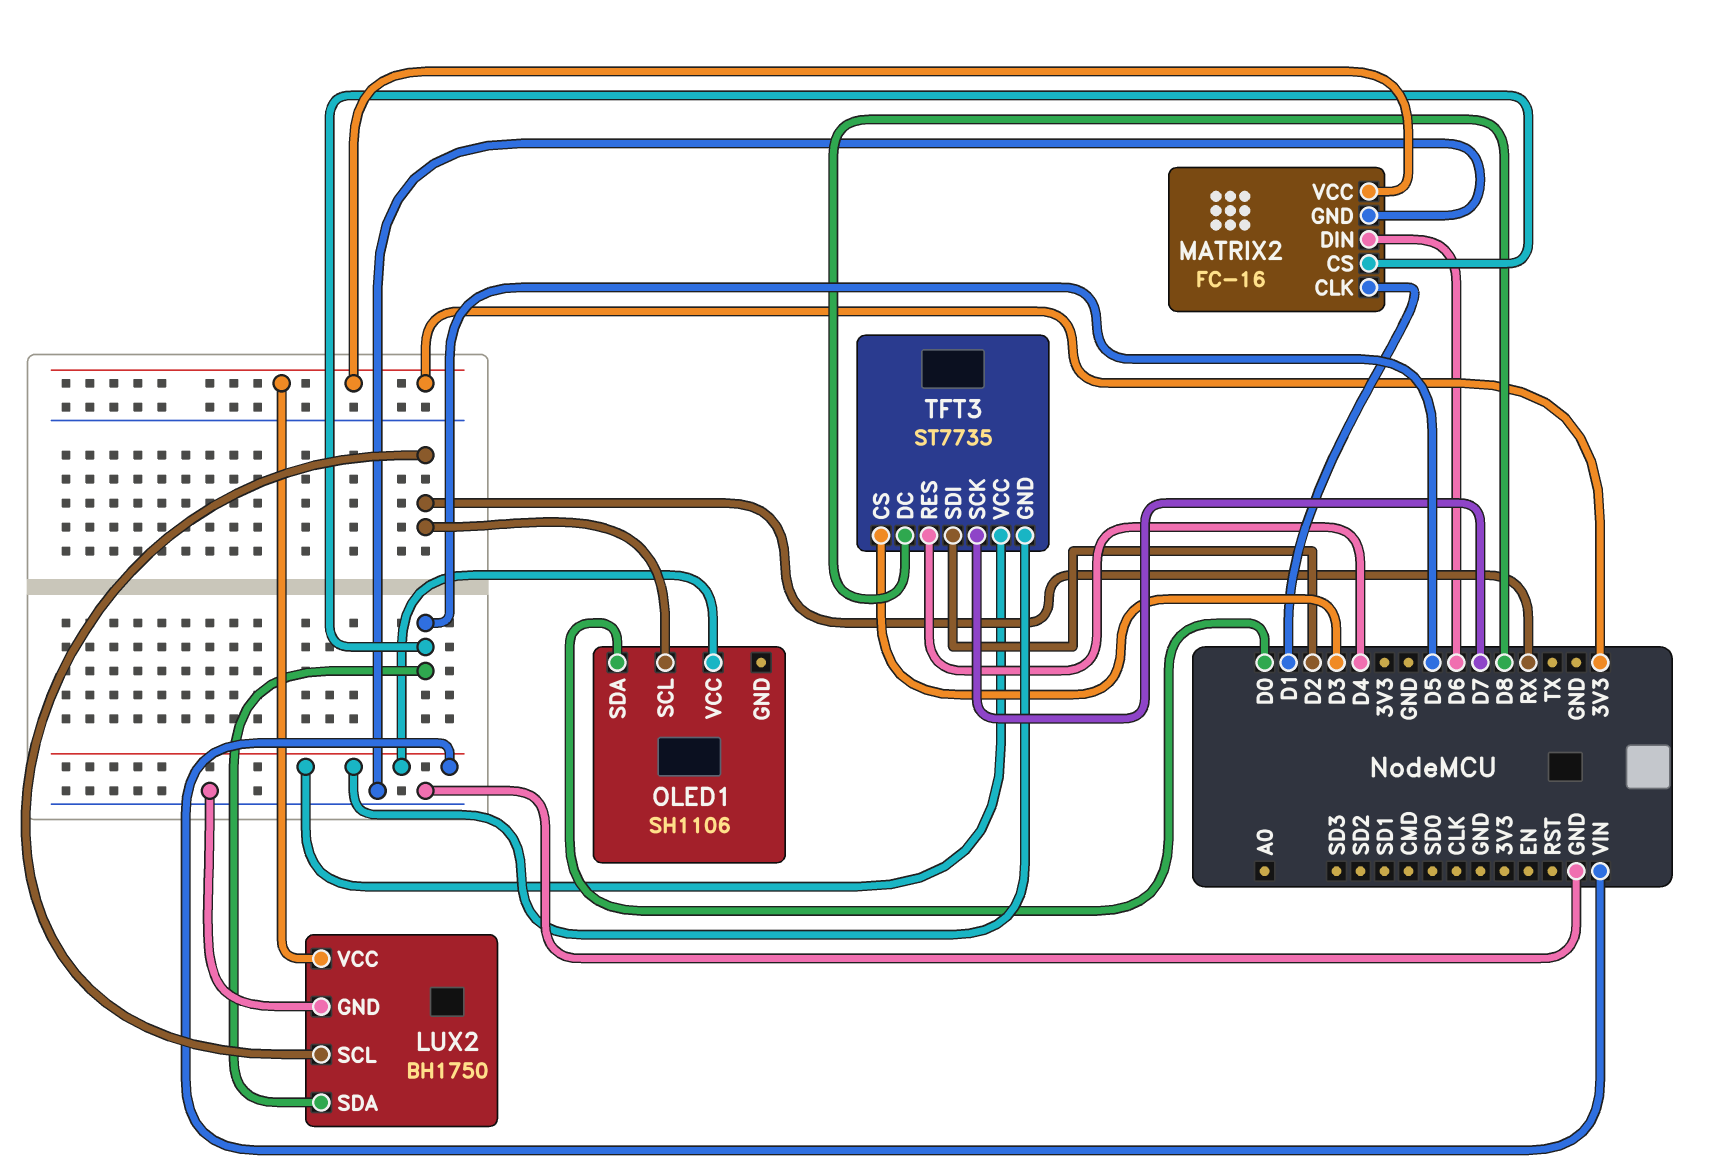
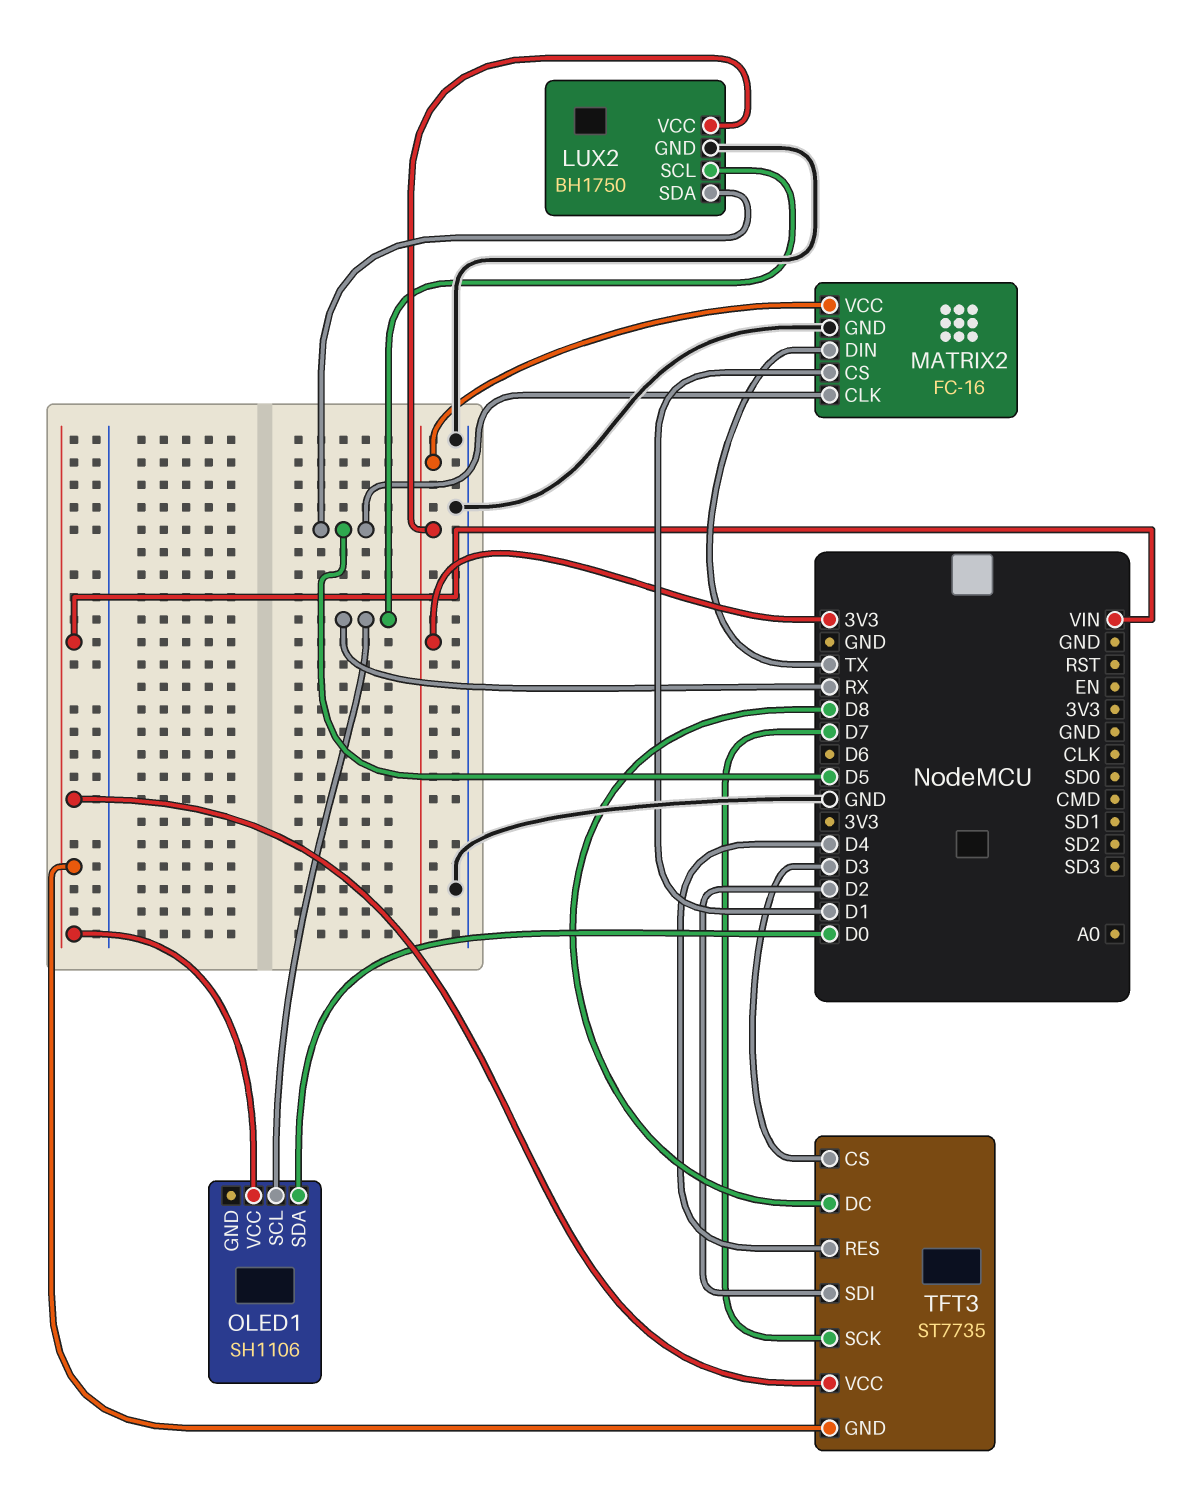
MATRIX2 pin CLK: D1 -> D5
MATRIX2 pin CS: D5 -> D1
MATRIX2 pin DIN: D6 -> TX

